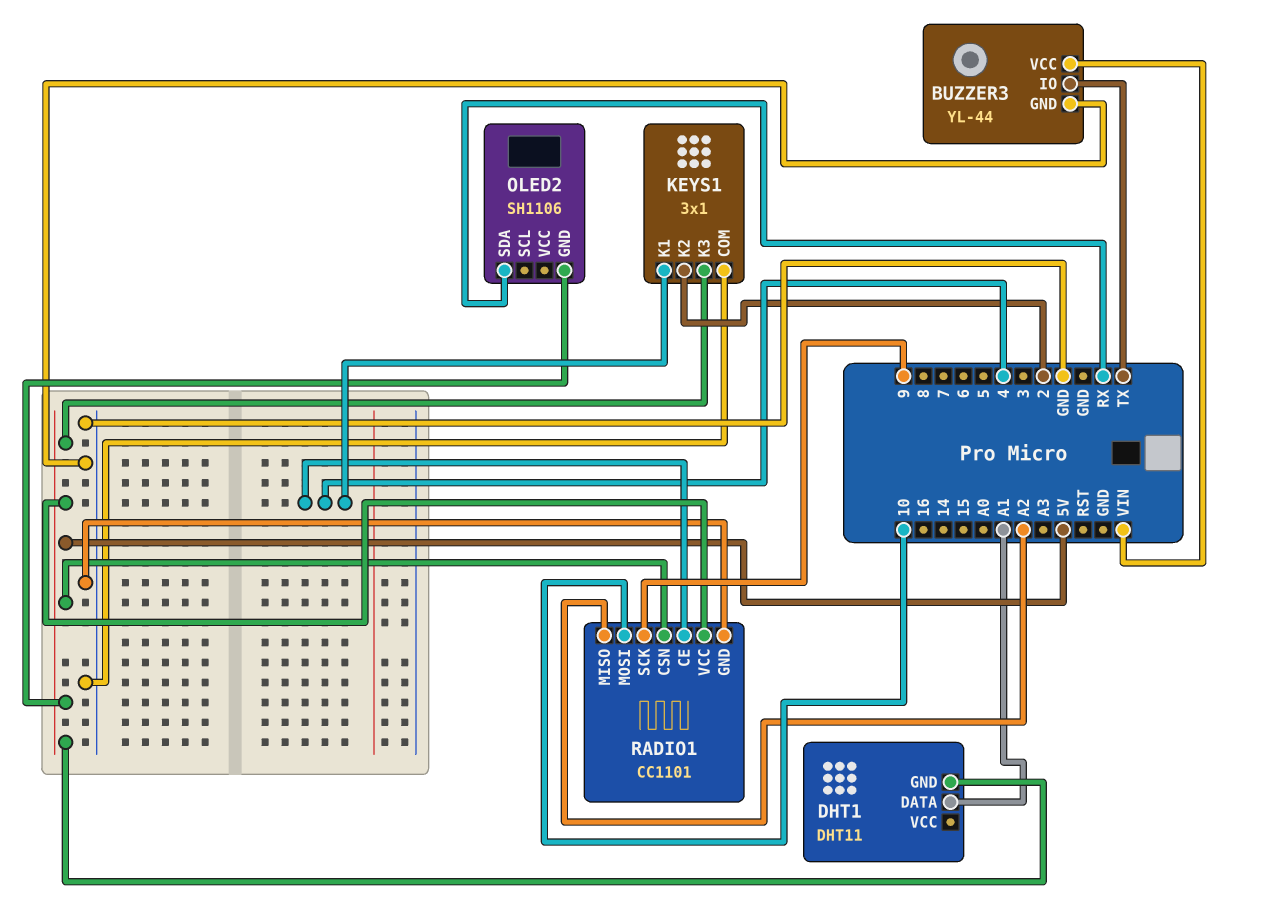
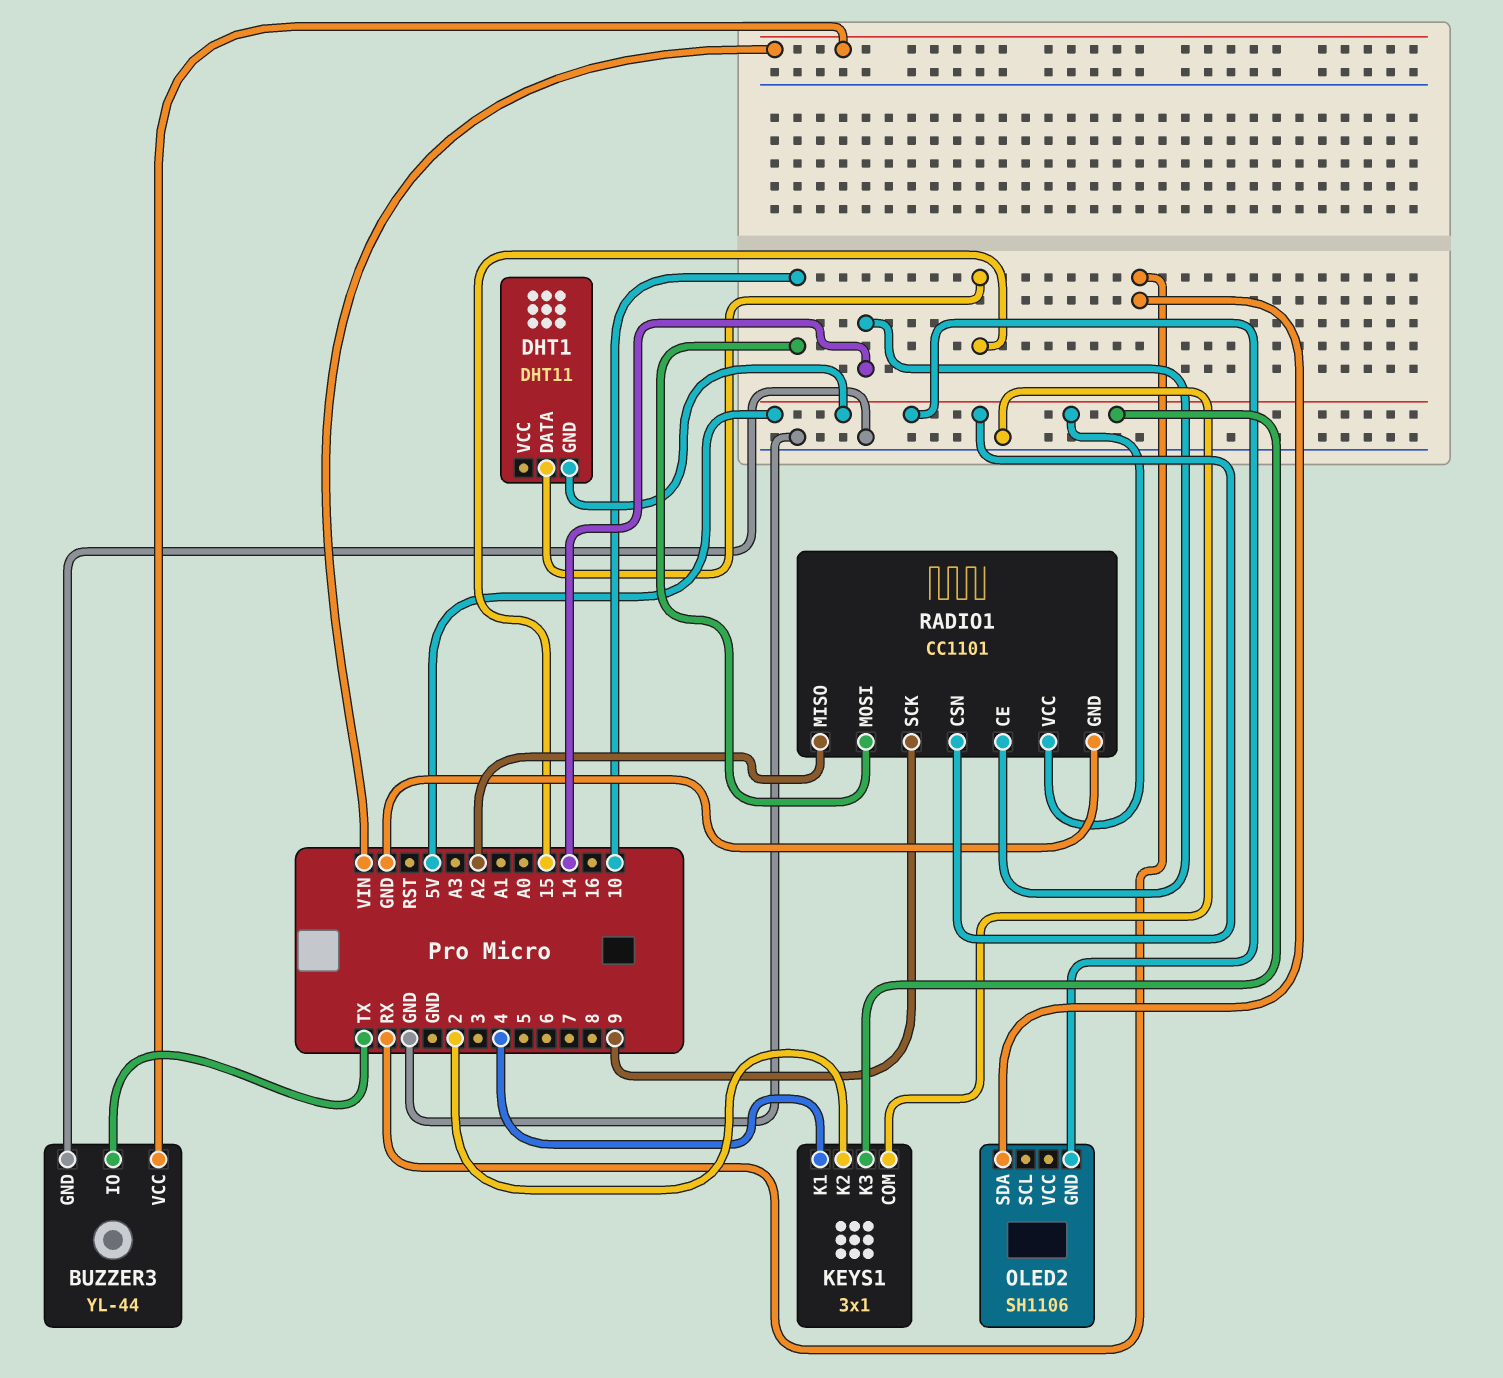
DHT1 pin DATA: A1 -> 15
RADIO1 pin CE: 4 -> 14

